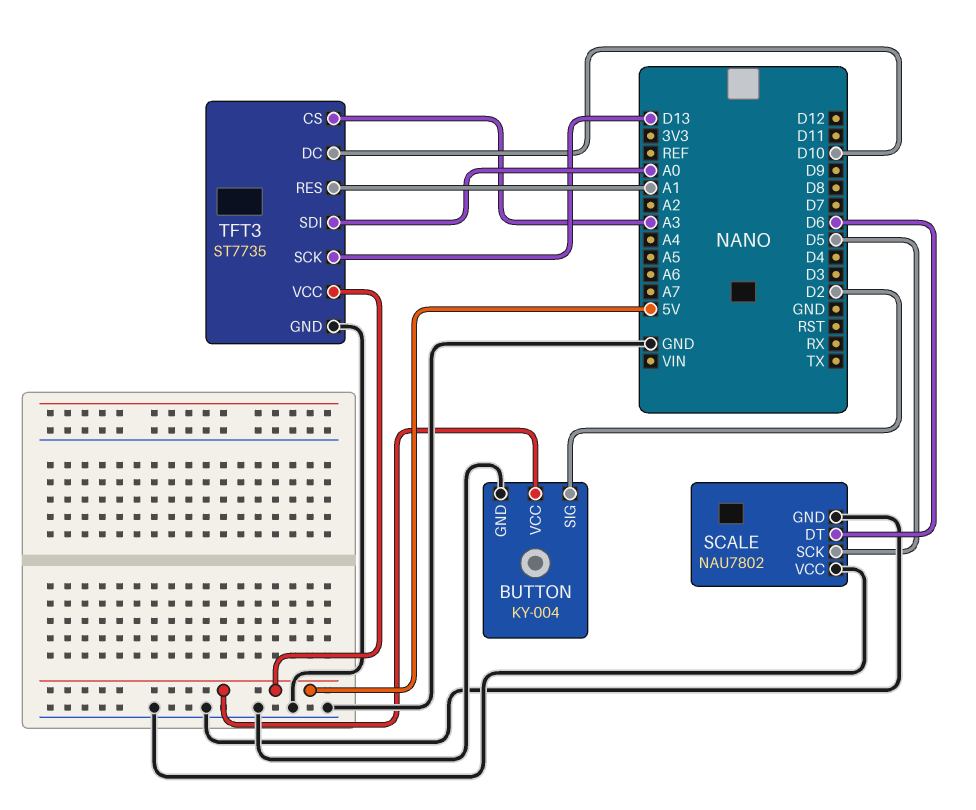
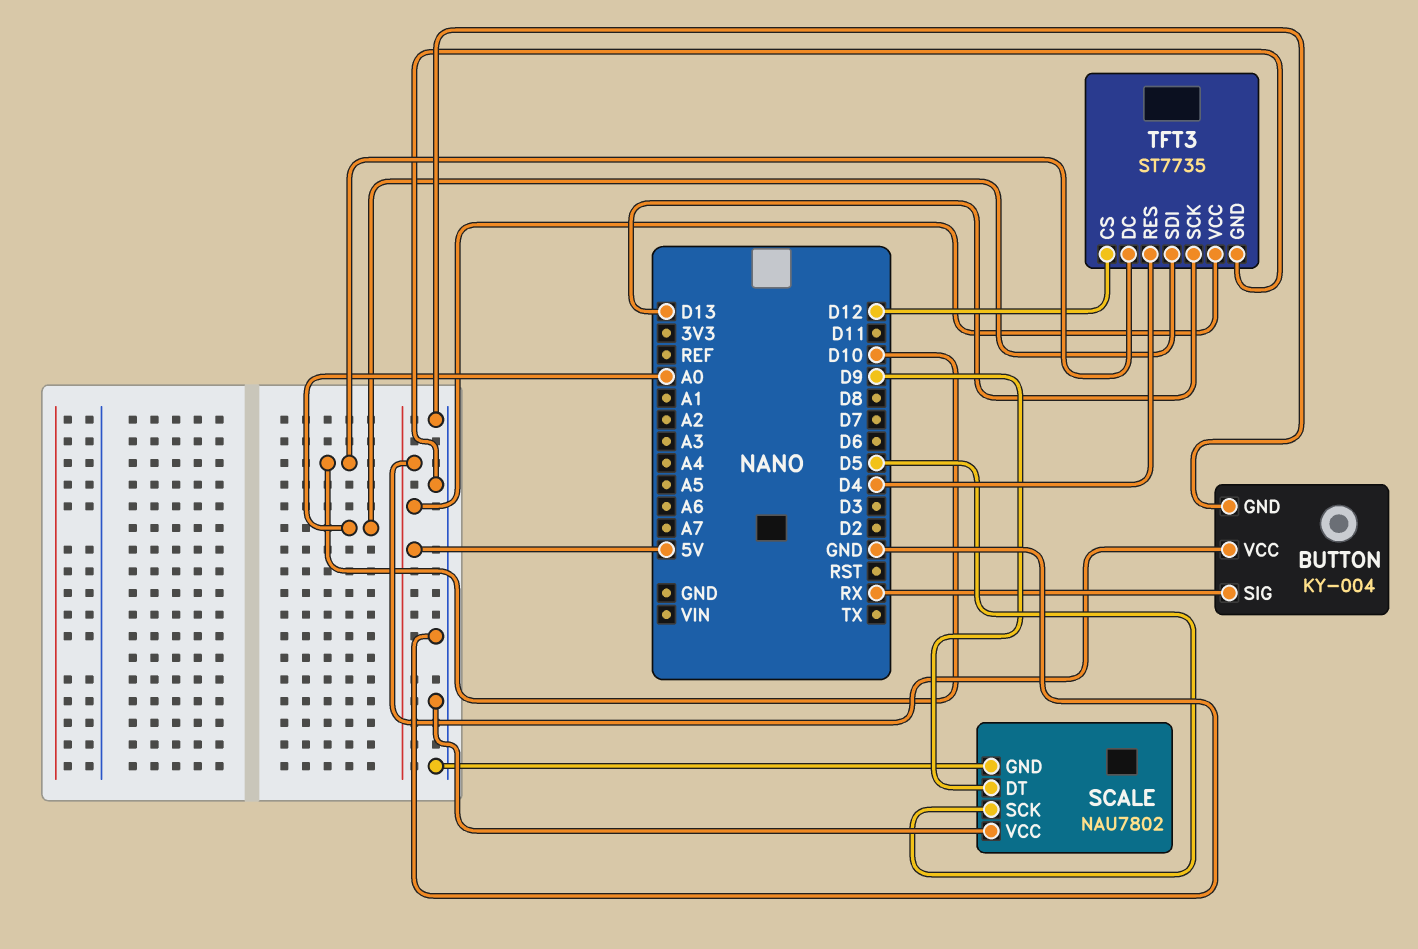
BUTTON pin SIG: D2 -> RX
SCALE pin DT: D6 -> D9
TFT3 pin CS: A3 -> D12
TFT3 pin RES: A1 -> D4

